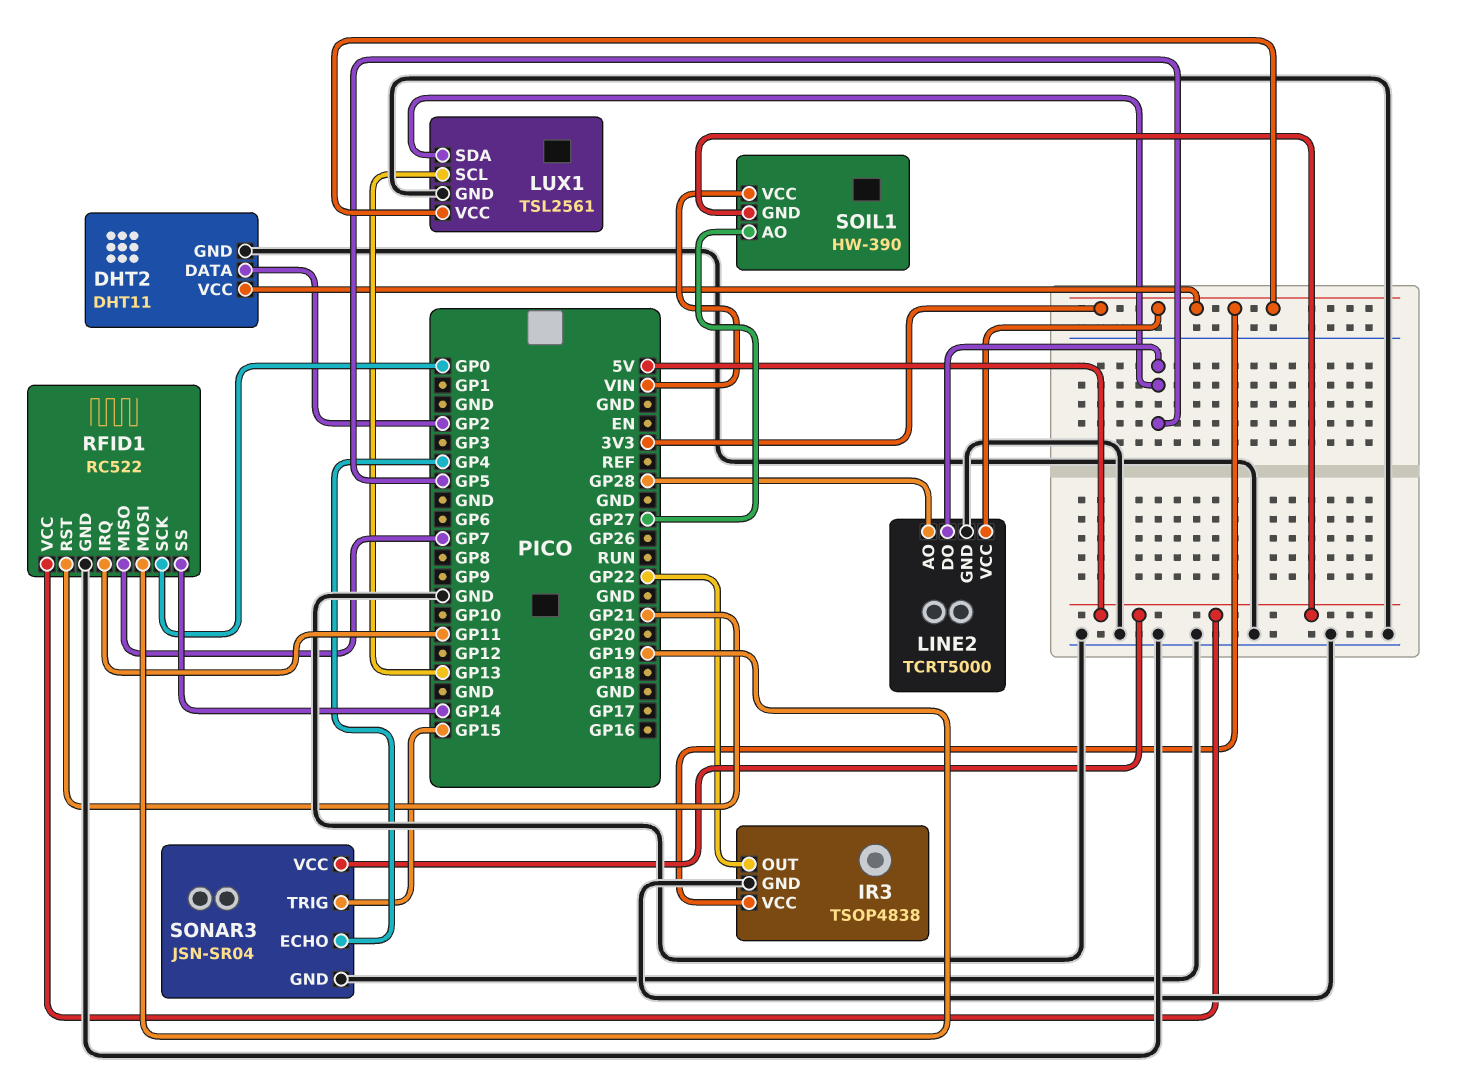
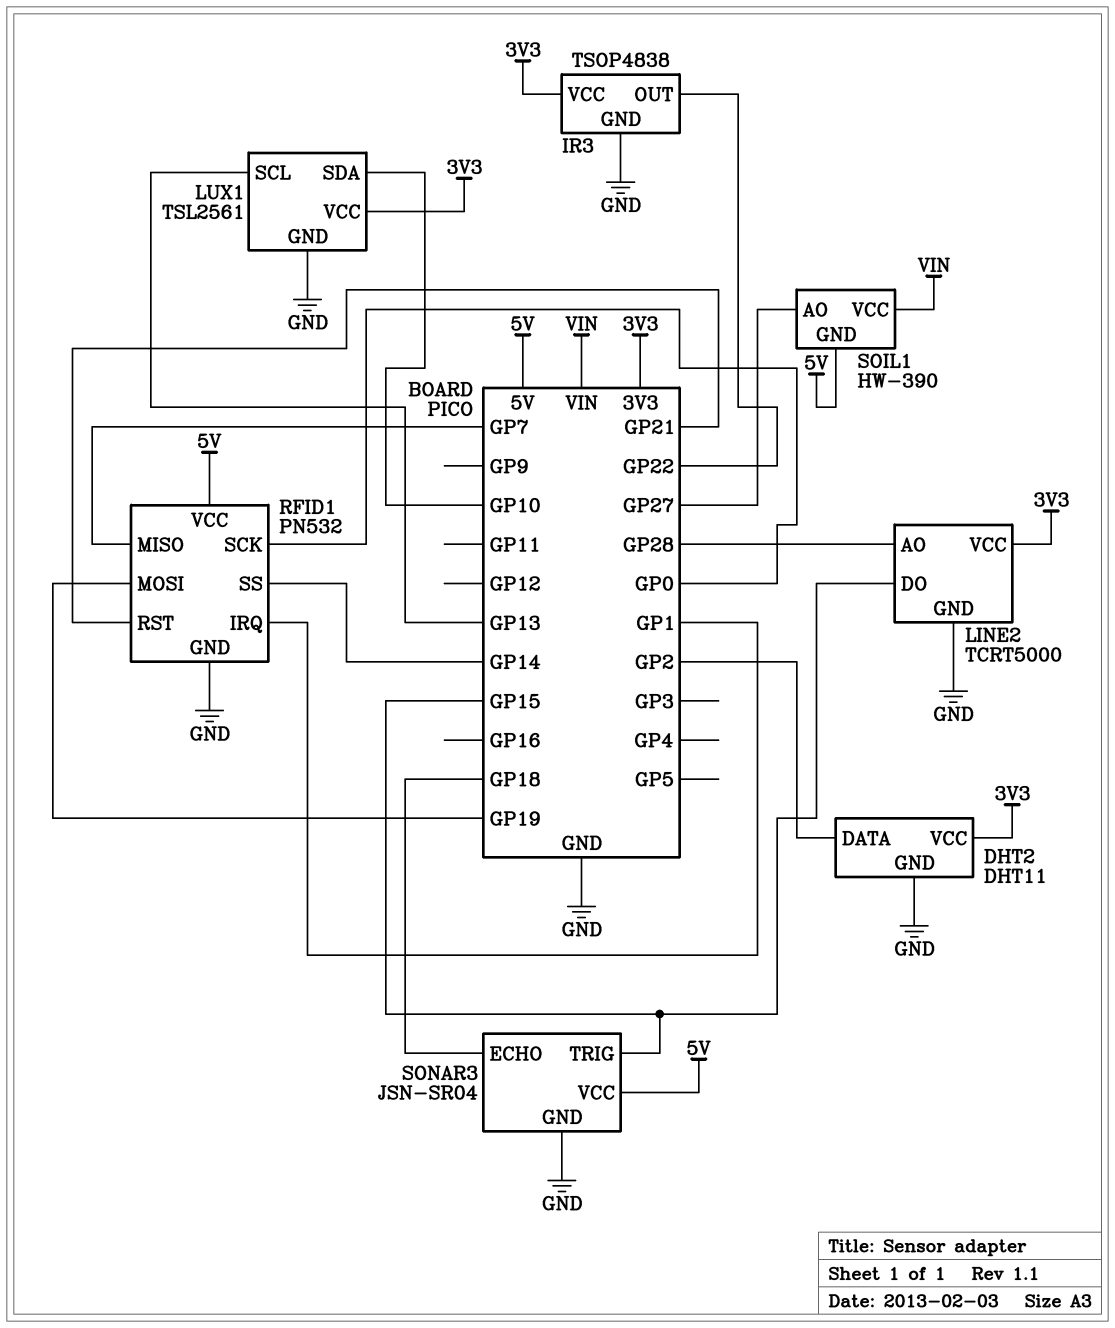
LINE2 pin DO: GP5 -> GP15
LUX1 pin SDA: GP5 -> GP10
RFID1: RC522 -> PN532
RFID1 pin IRQ: GP11 -> GP1
SONAR3 pin ECHO: GP4 -> GP18

